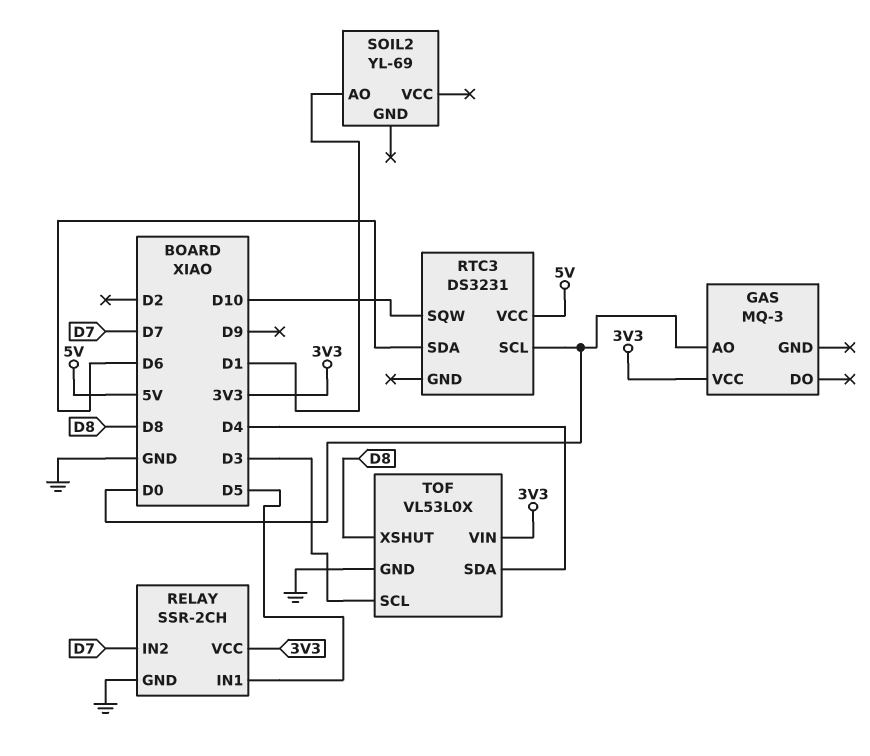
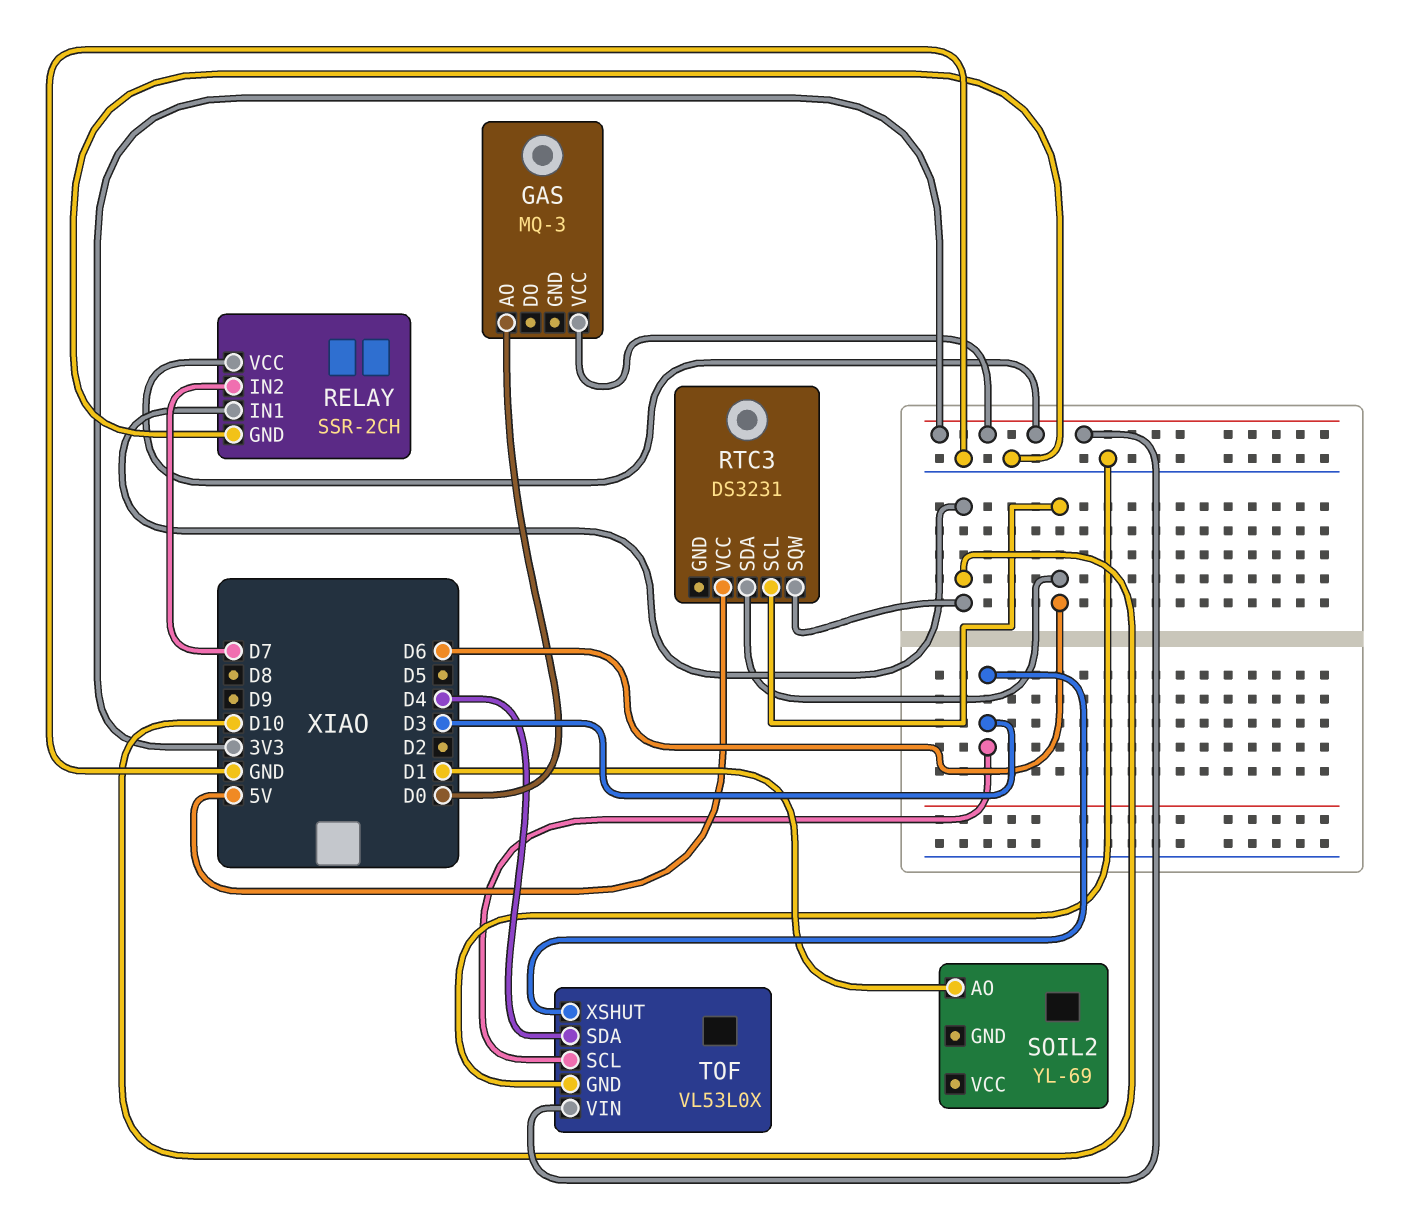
RELAY pin IN1: D5 -> D10
RTC3 pin SCL: D0 -> D6
TOF pin XSHUT: D8 -> D3

